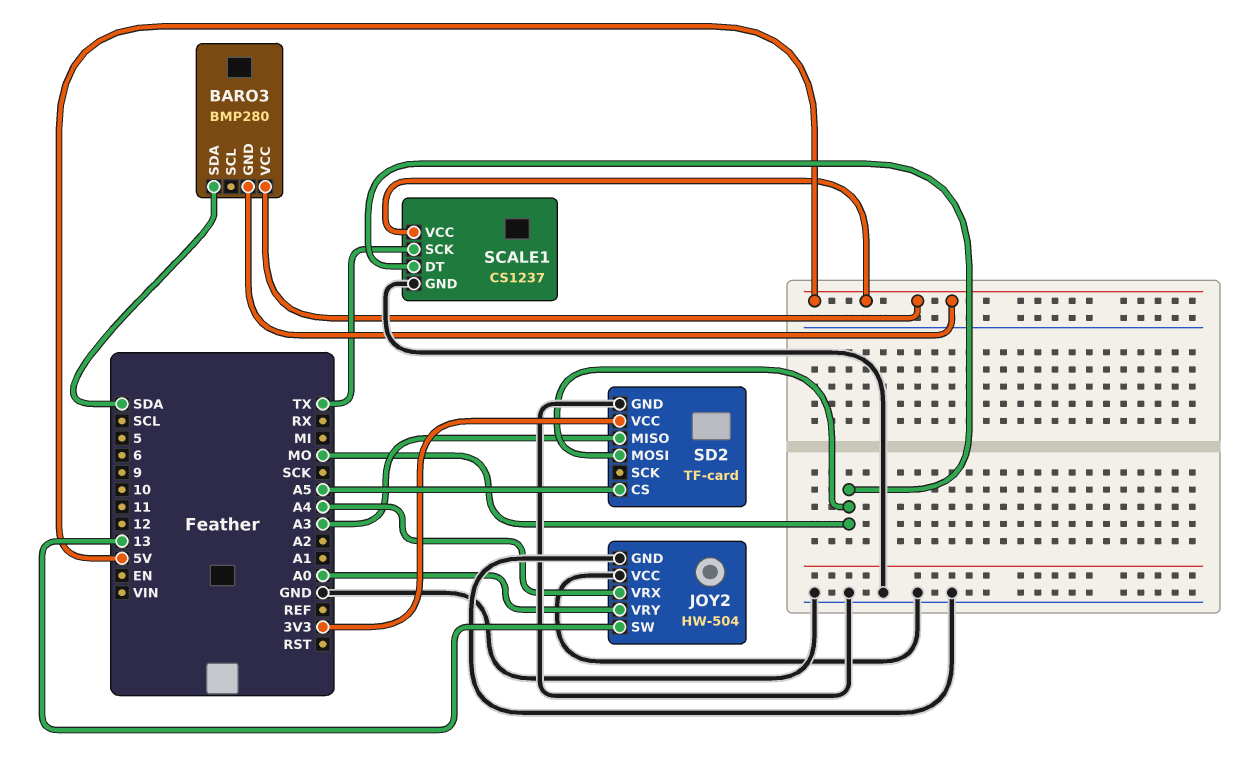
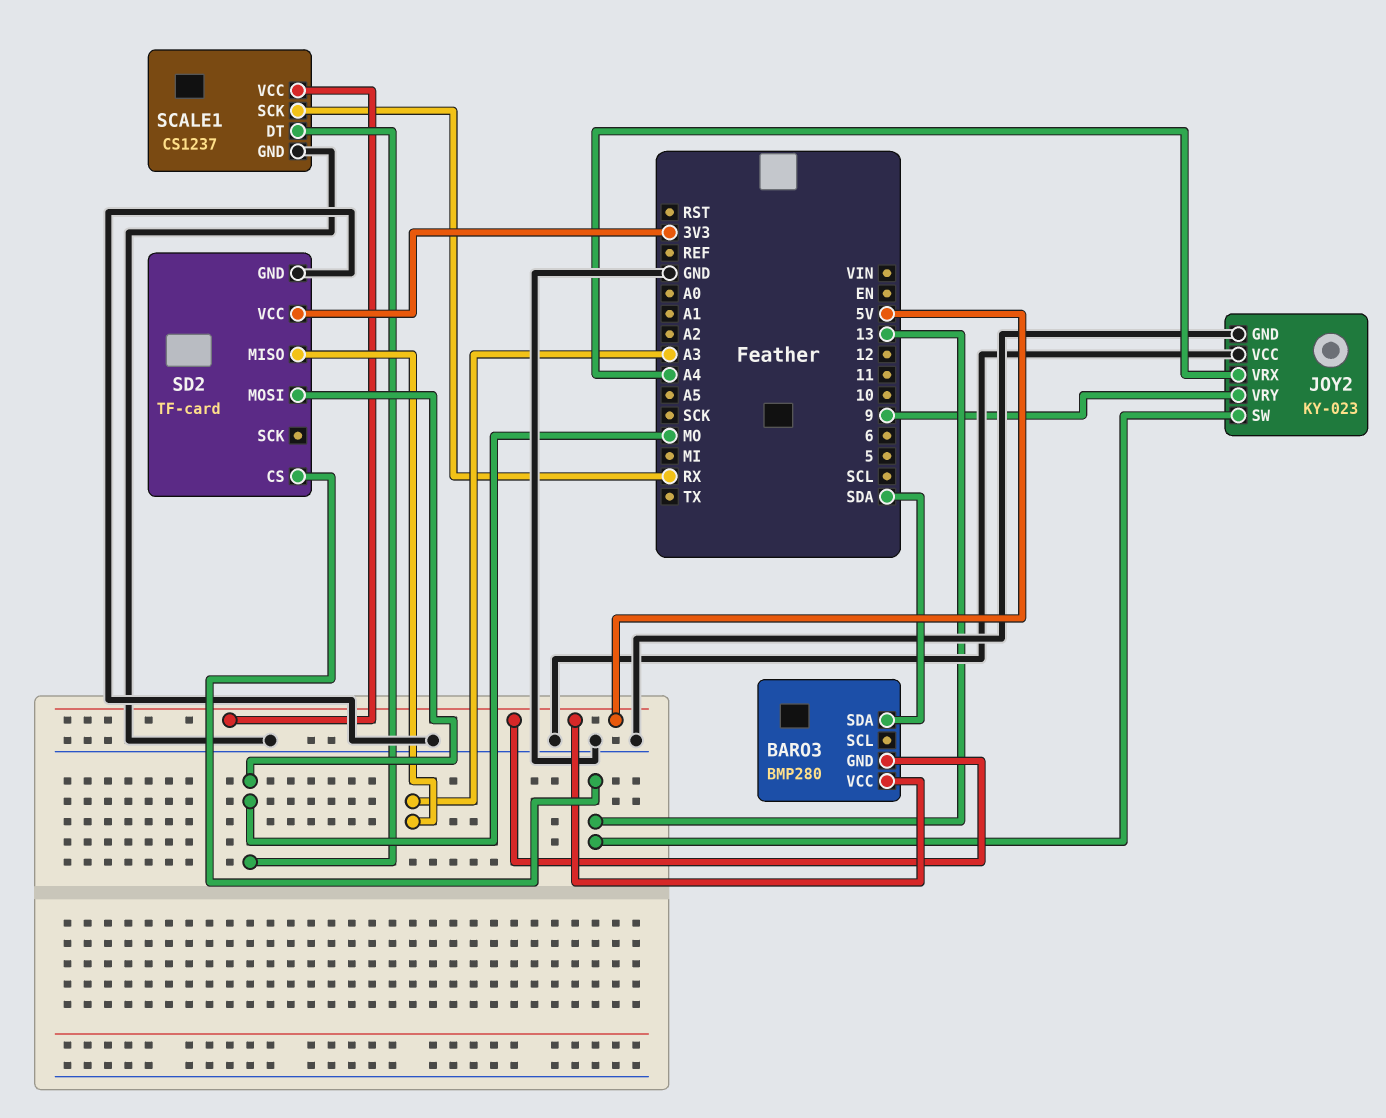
JOY2: HW-504 -> KY-023
JOY2 pin VRY: A0 -> 9
SCALE1 pin SCK: TX -> RX
SD2 pin CS: A5 -> 13

